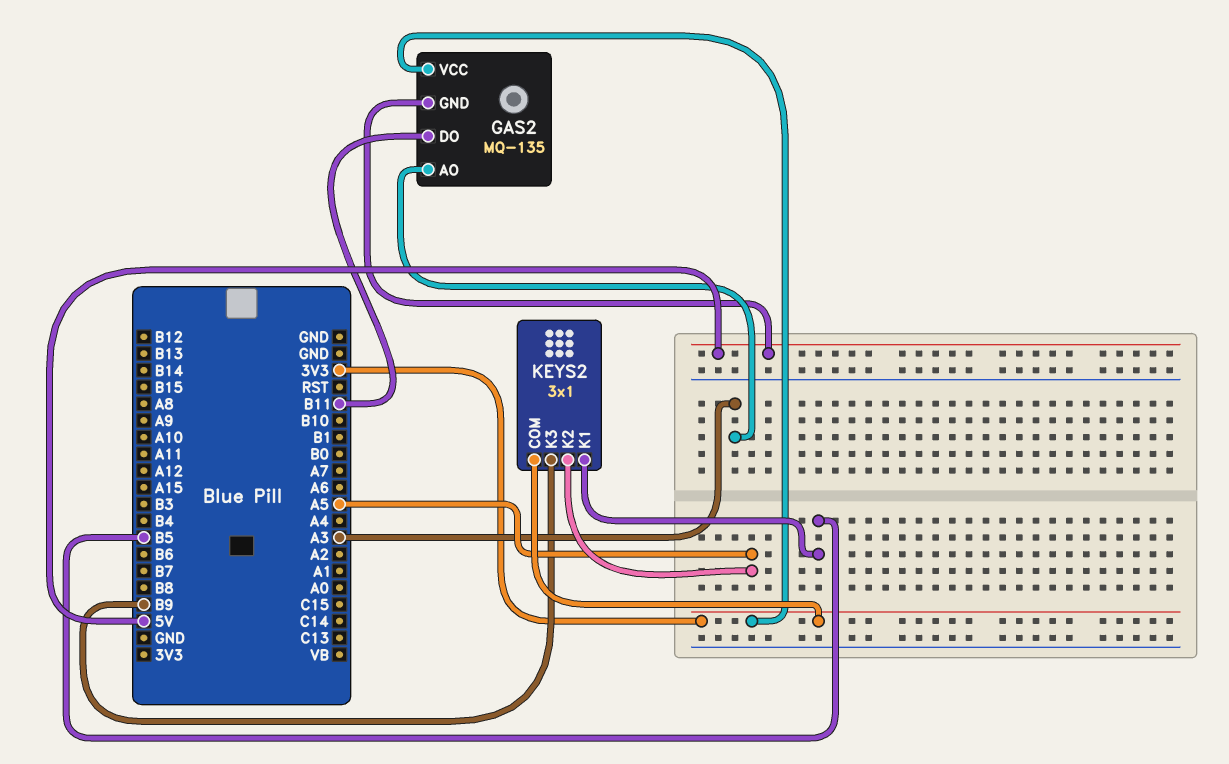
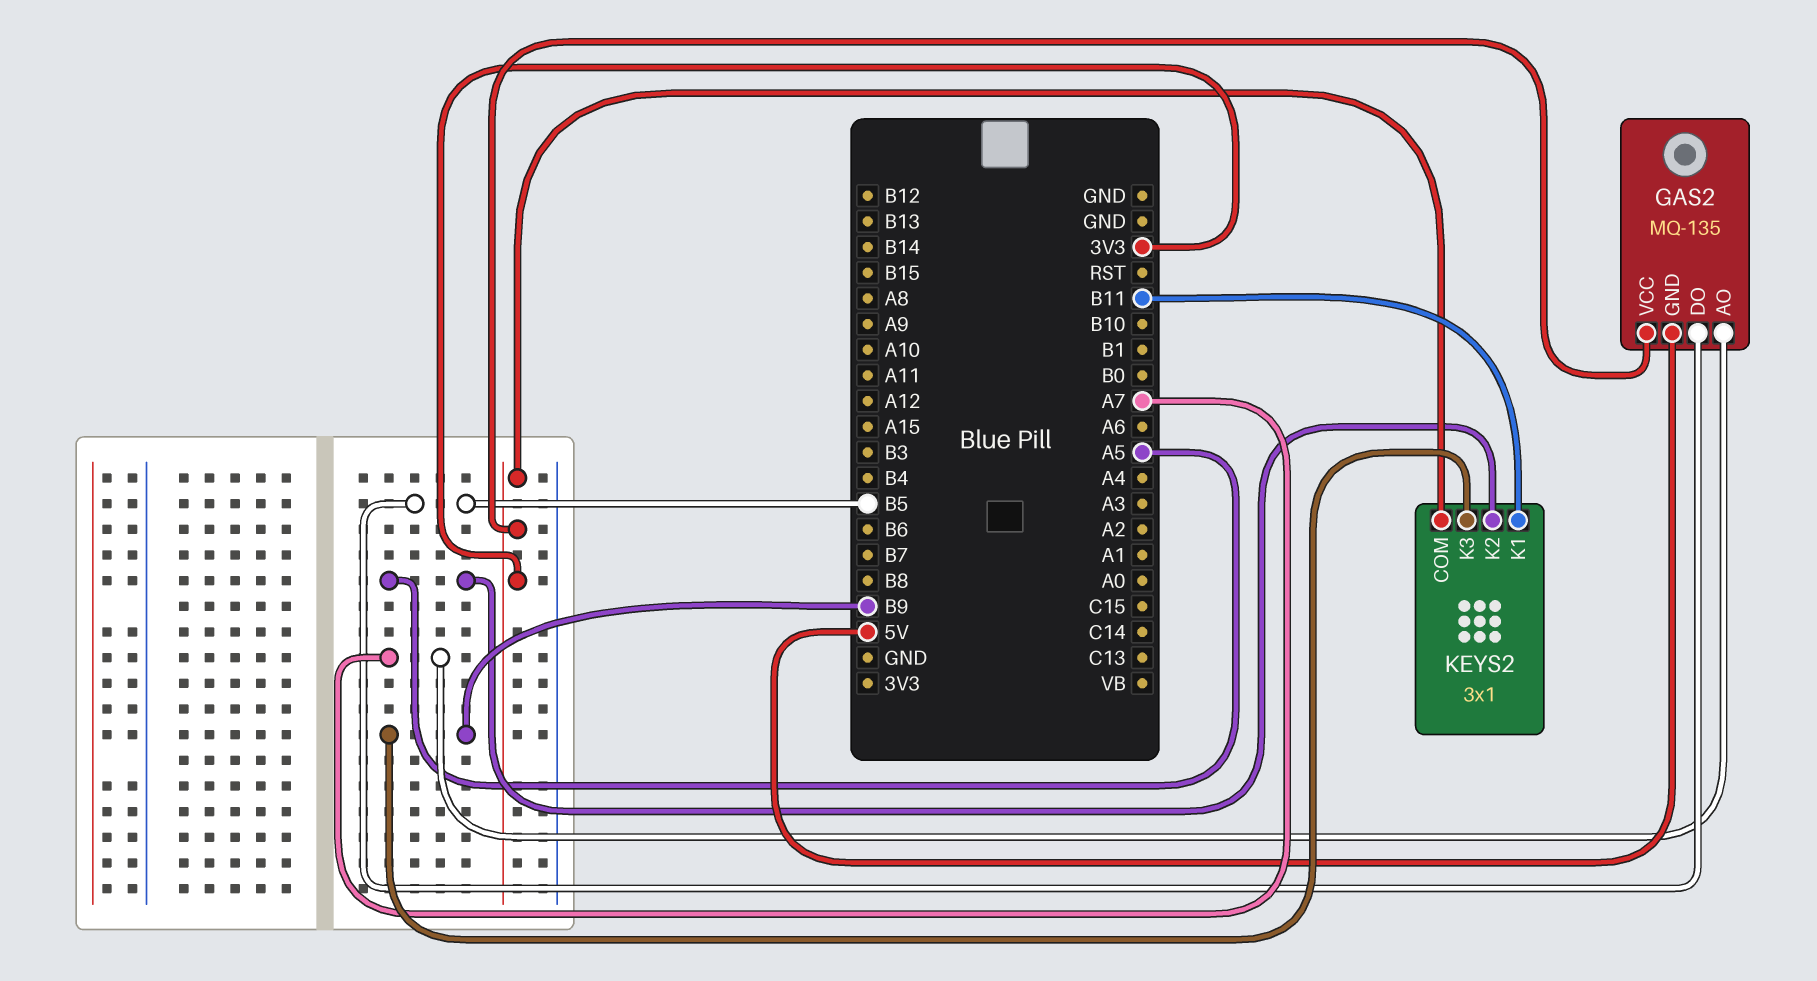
GAS2 pin AO: A3 -> A7
GAS2 pin DO: B11 -> B5
KEYS2 pin K1: B5 -> B11

